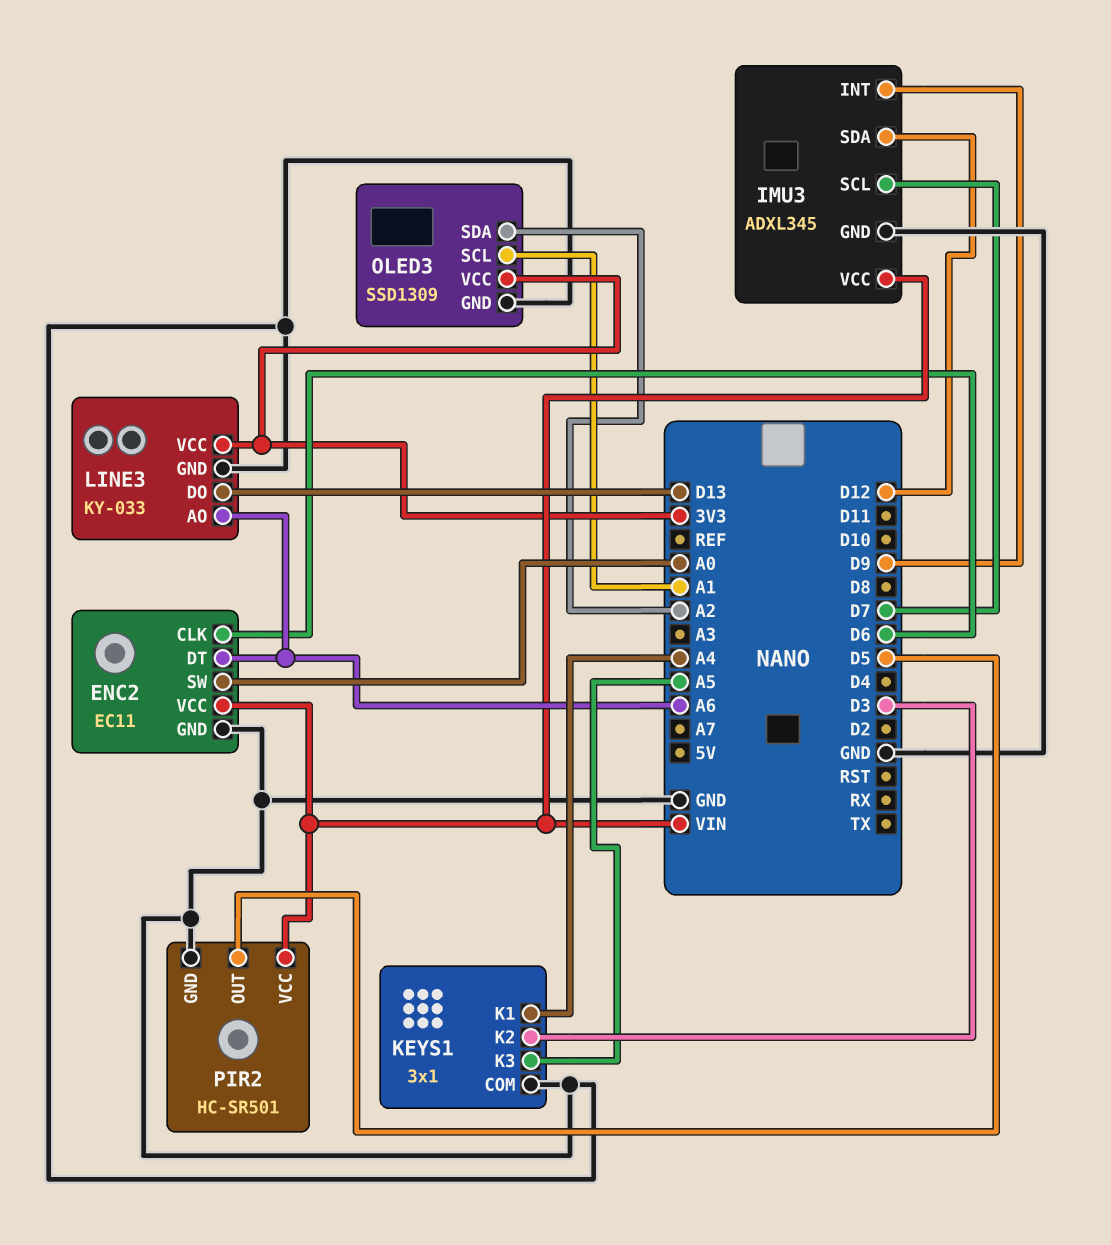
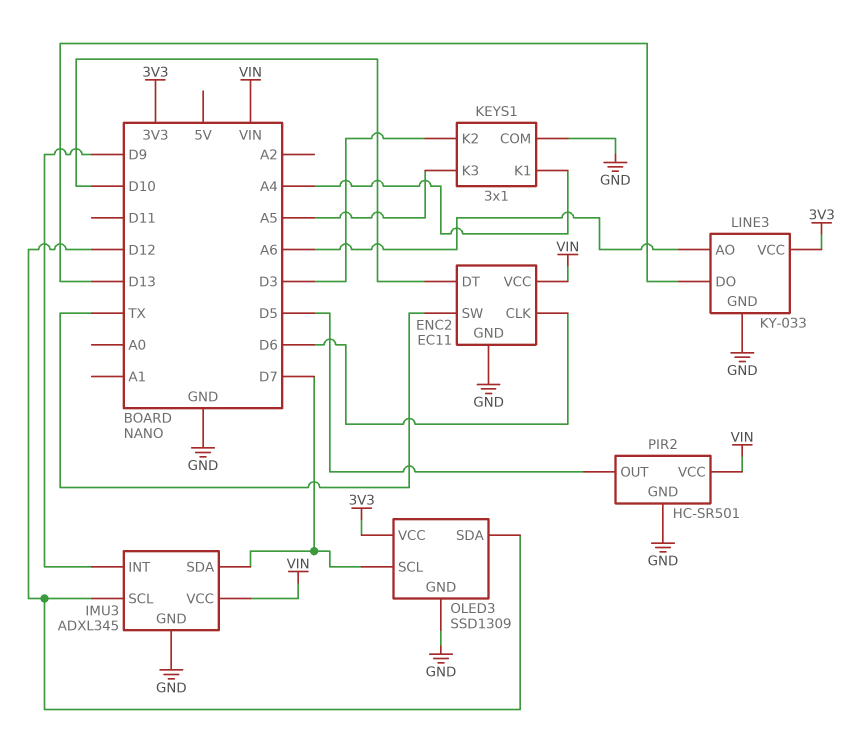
ENC2 pin DT: A6 -> D10
ENC2 pin SW: A0 -> TX
IMU3 pin SCL: D7 -> D12
IMU3 pin SDA: D12 -> D7
OLED3 pin SCL: A1 -> D7
OLED3 pin SDA: A2 -> D12

